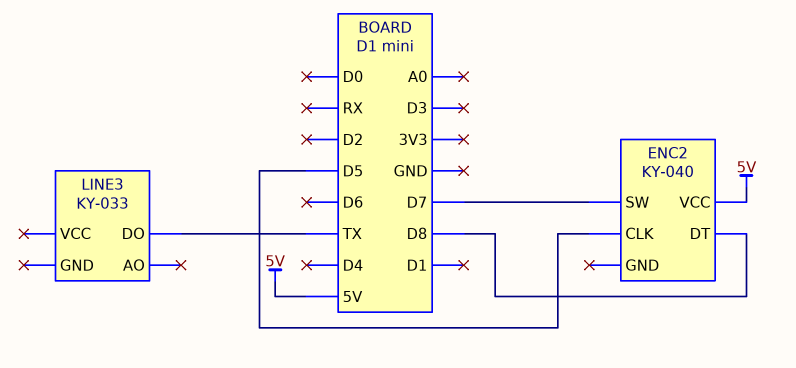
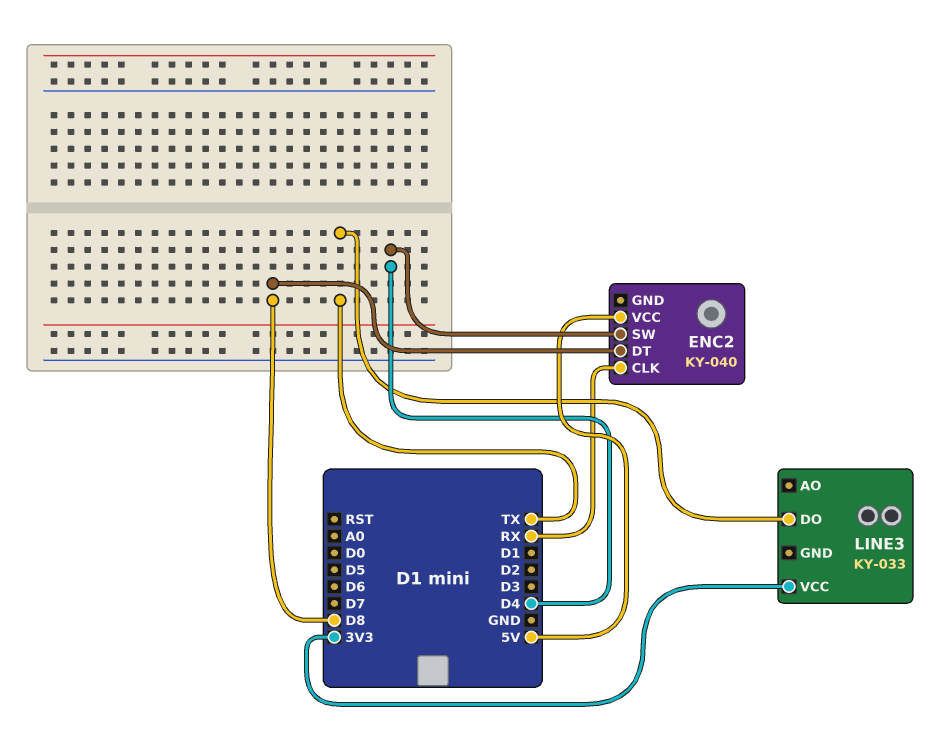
ENC2 pin CLK: D5 -> RX
ENC2 pin SW: D7 -> D4
LINE3 pin VCC: none -> 3V3

